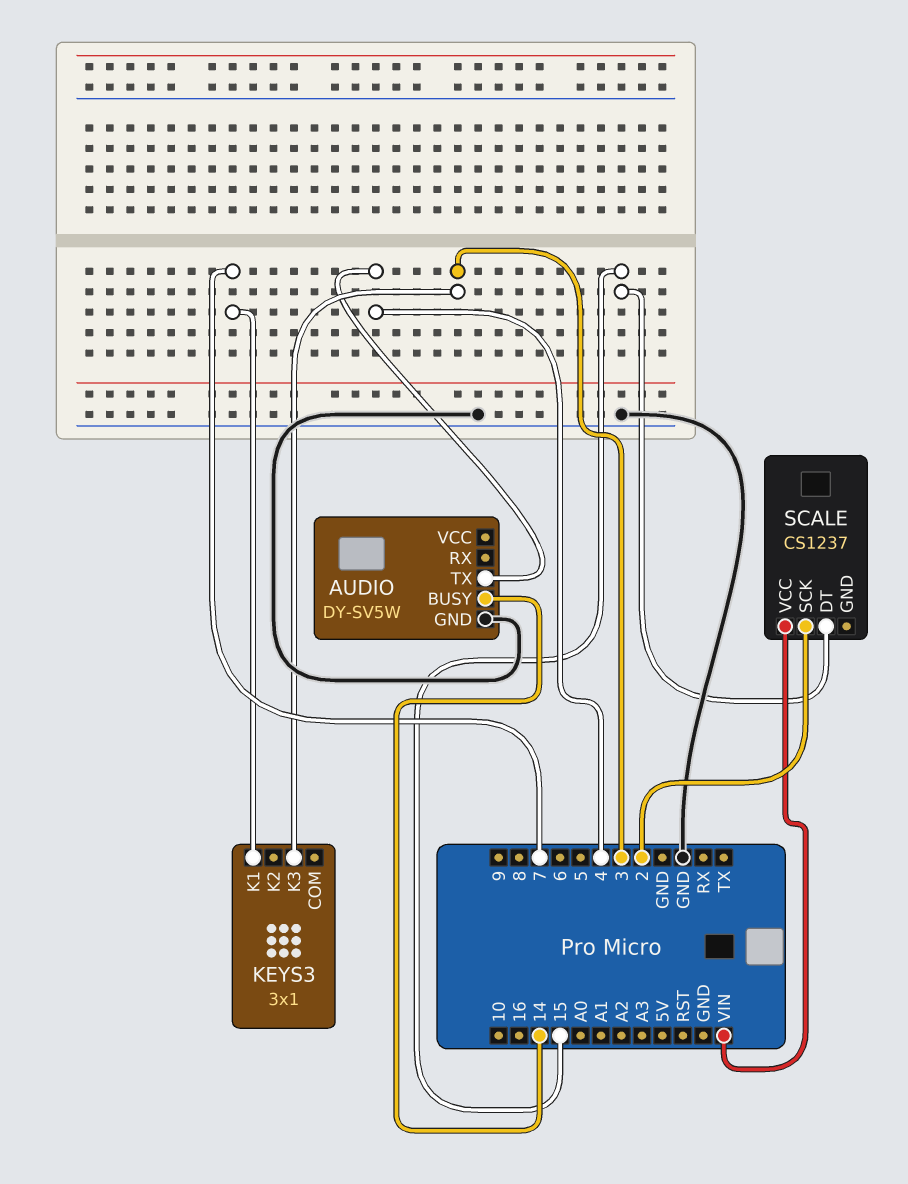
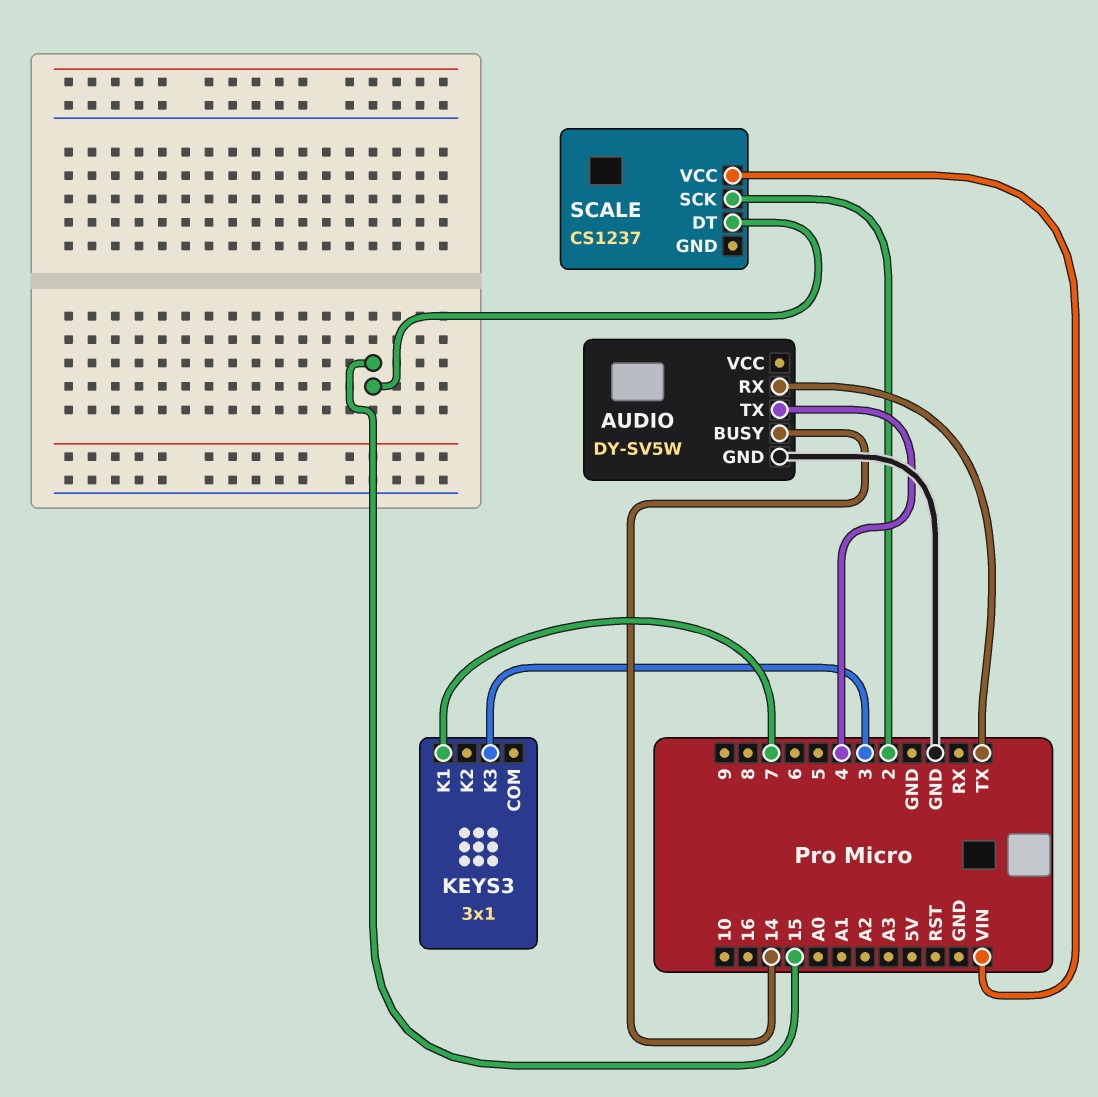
AUDIO pin RX: none -> TX

